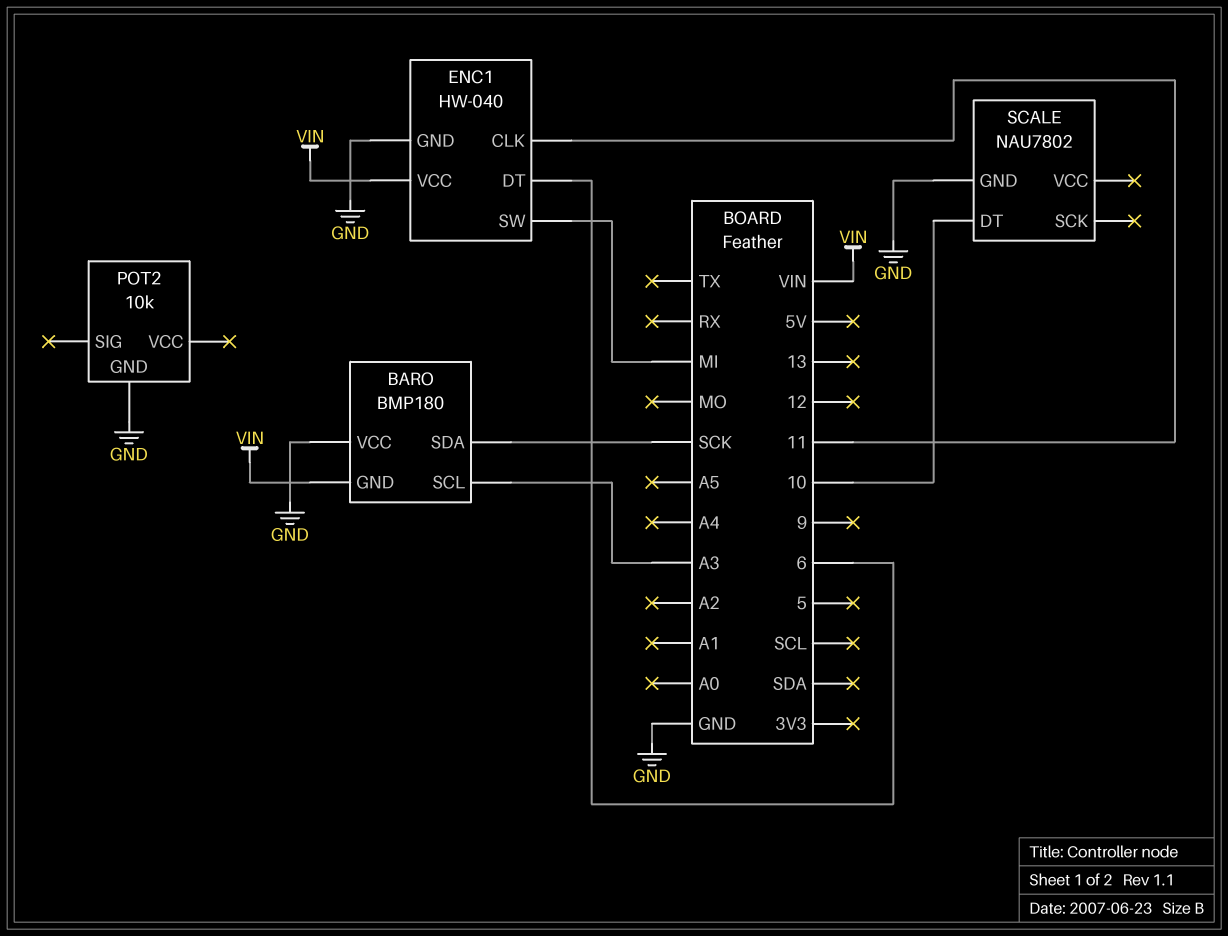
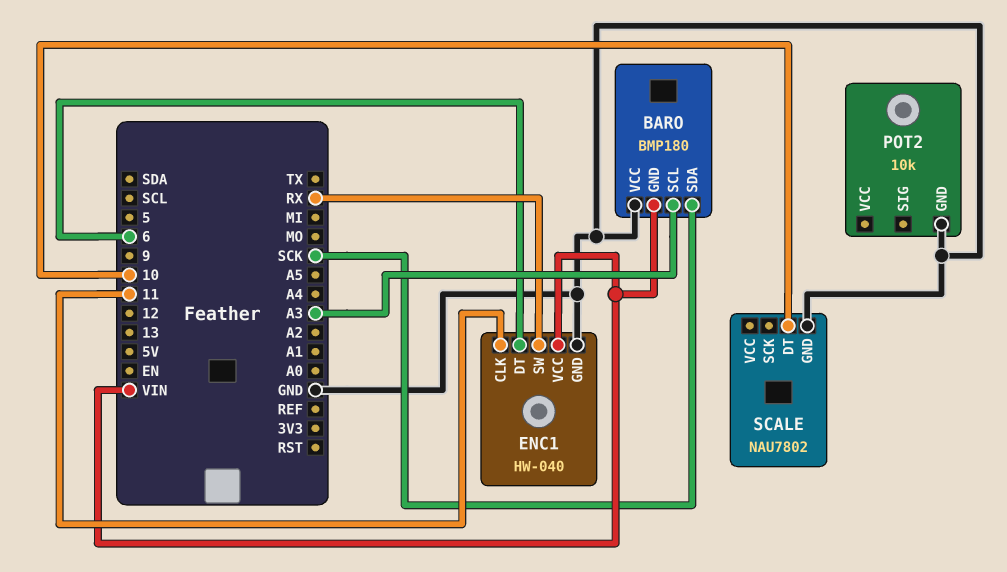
ENC1 pin SW: MI -> RX

